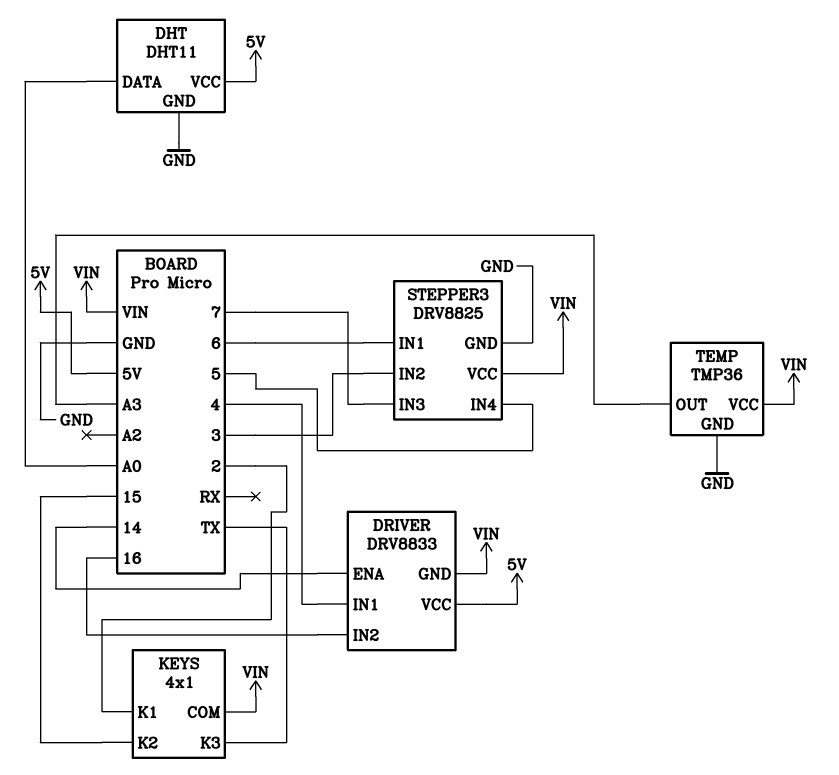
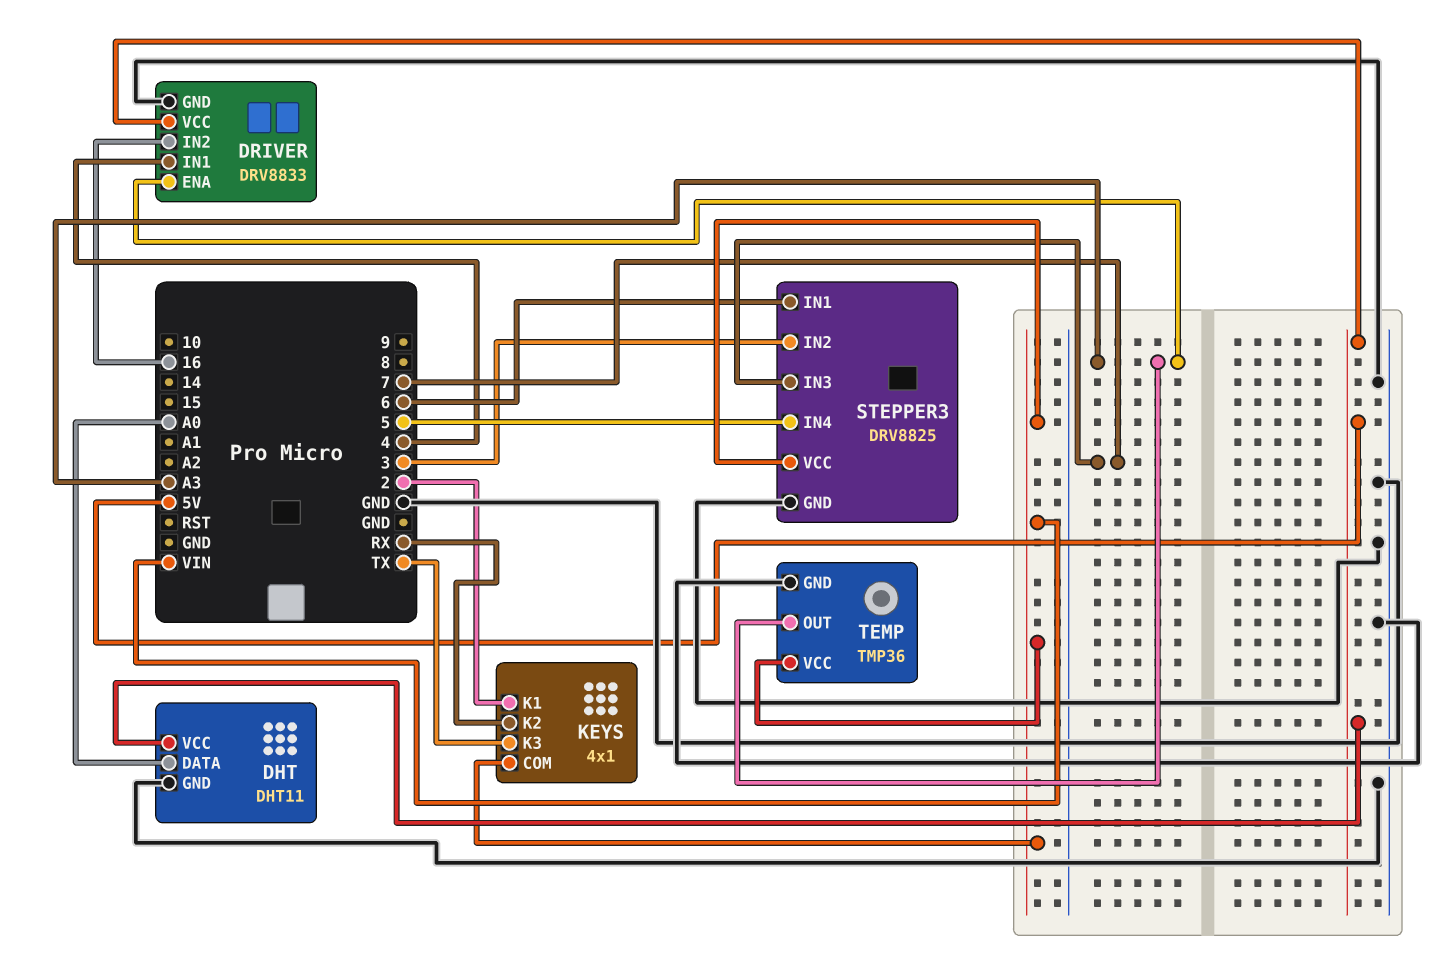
DRIVER pin ENA: 14 -> A3
DRIVER pin GND: VIN -> GND
KEYS pin K2: 15 -> RX

